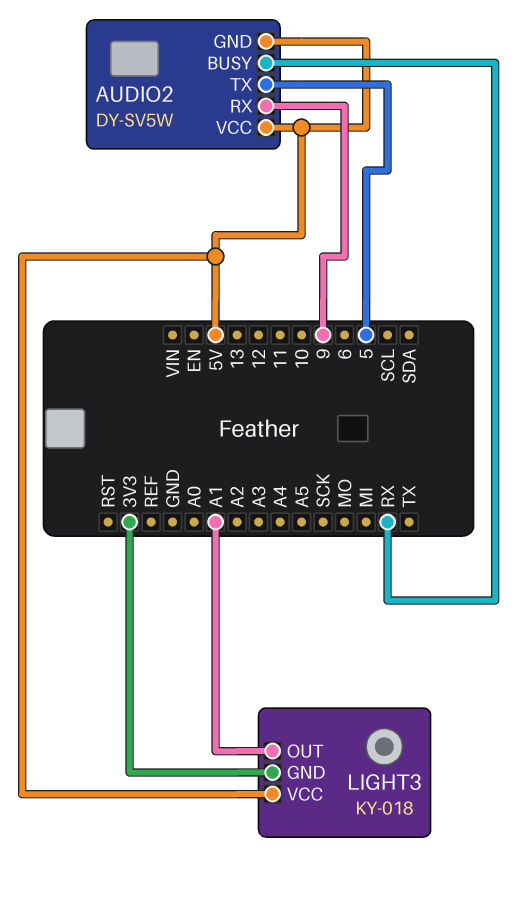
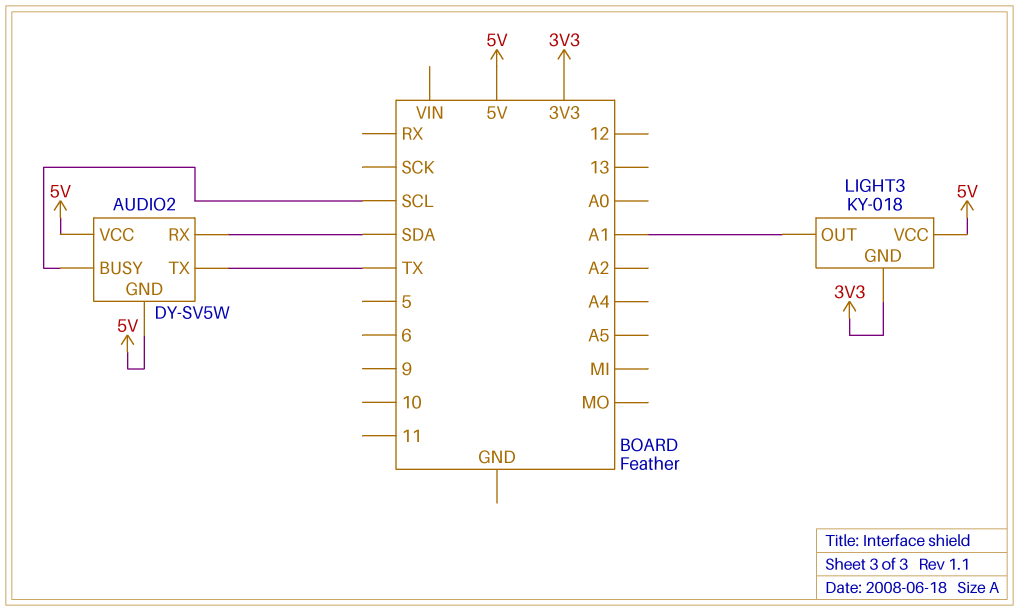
AUDIO2 pin BUSY: RX -> SCL
AUDIO2 pin RX: 9 -> SDA
AUDIO2 pin TX: 5 -> TX

